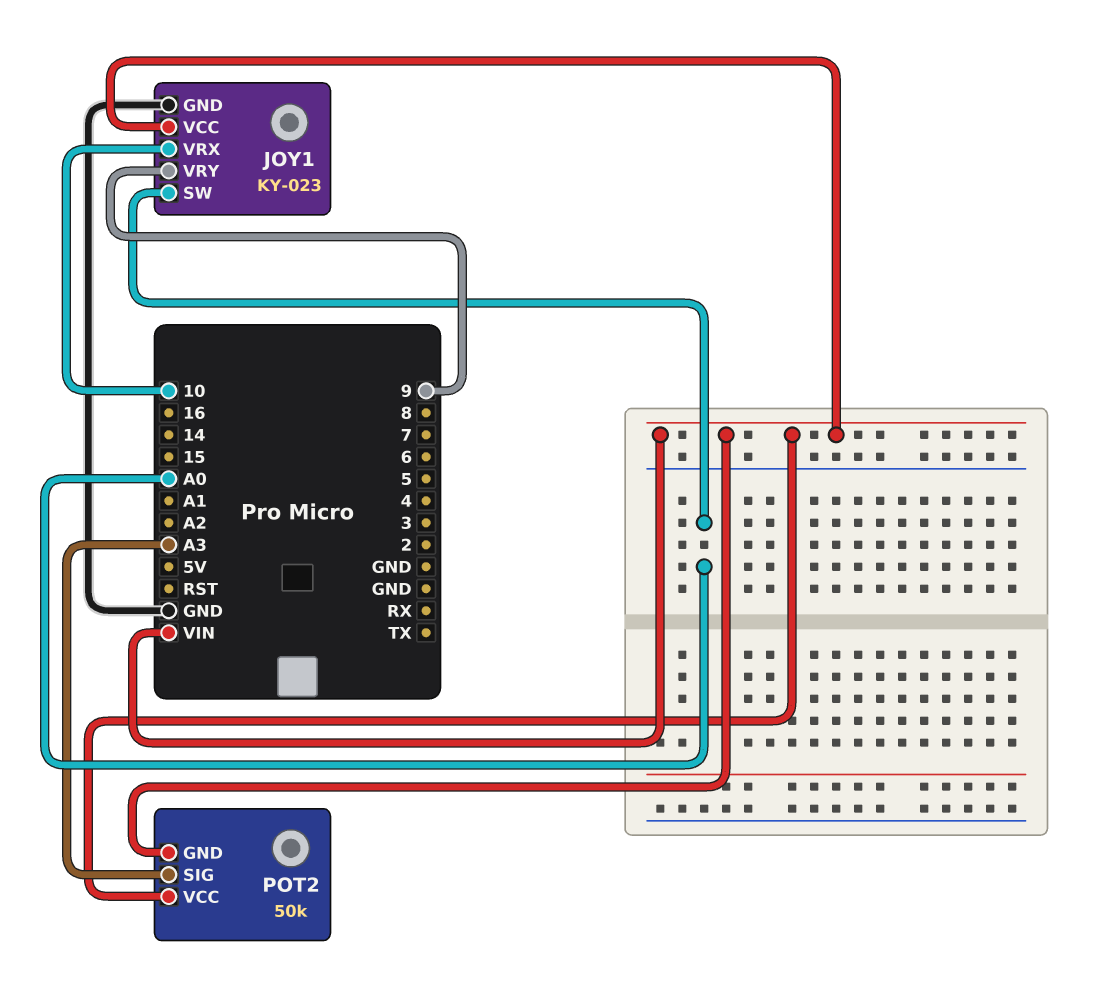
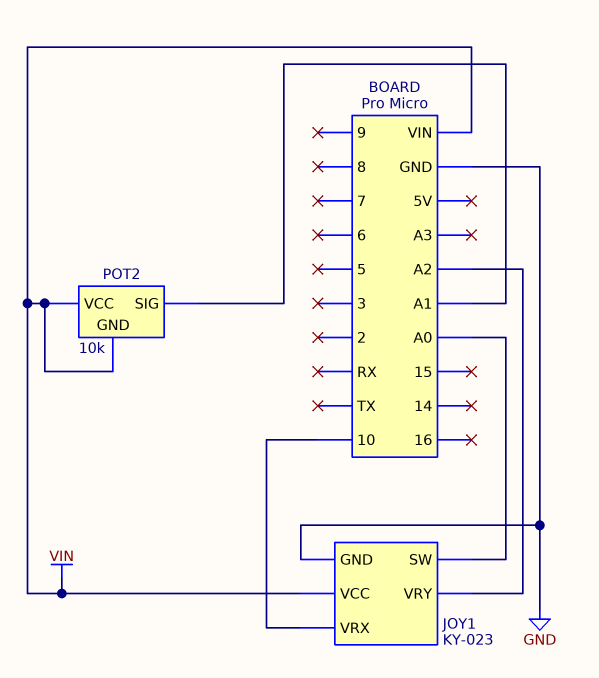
JOY1 pin VRY: 9 -> A2
POT2: 50k -> 10k
POT2 pin SIG: A3 -> A1

